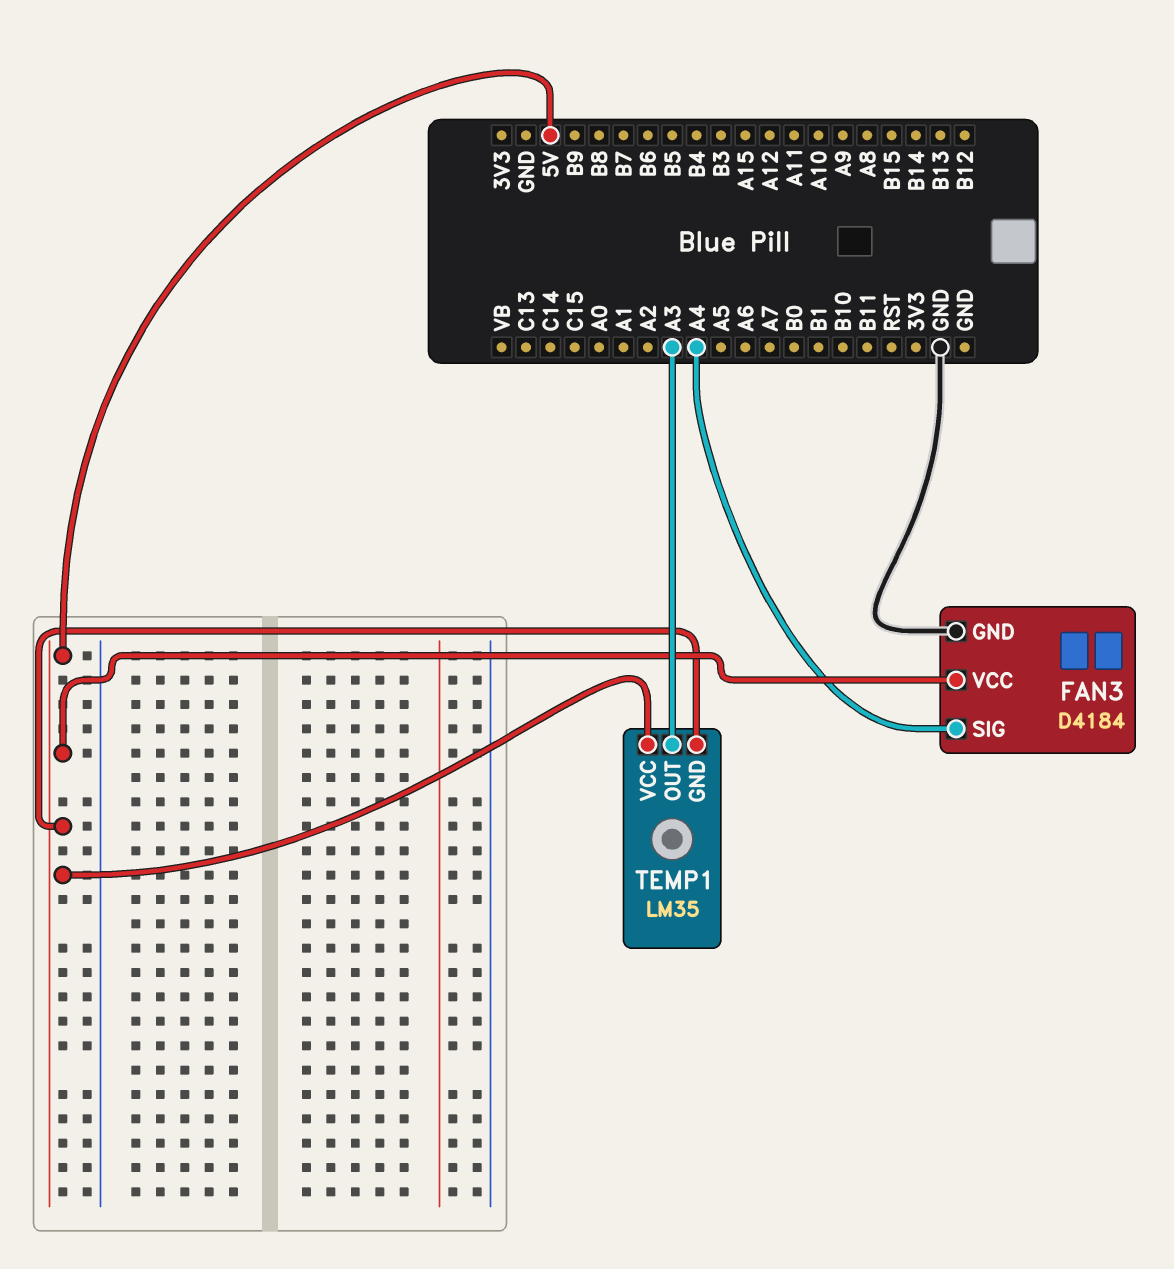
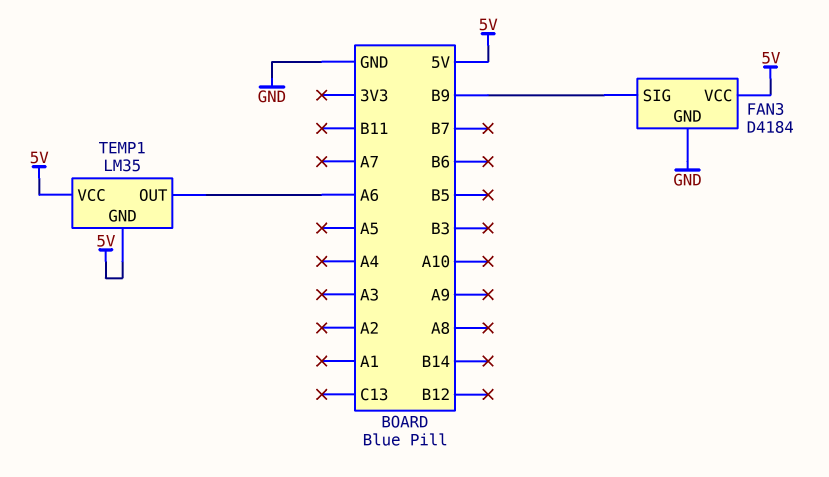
FAN3 pin SIG: A4 -> B9
TEMP1 pin OUT: A3 -> A6

